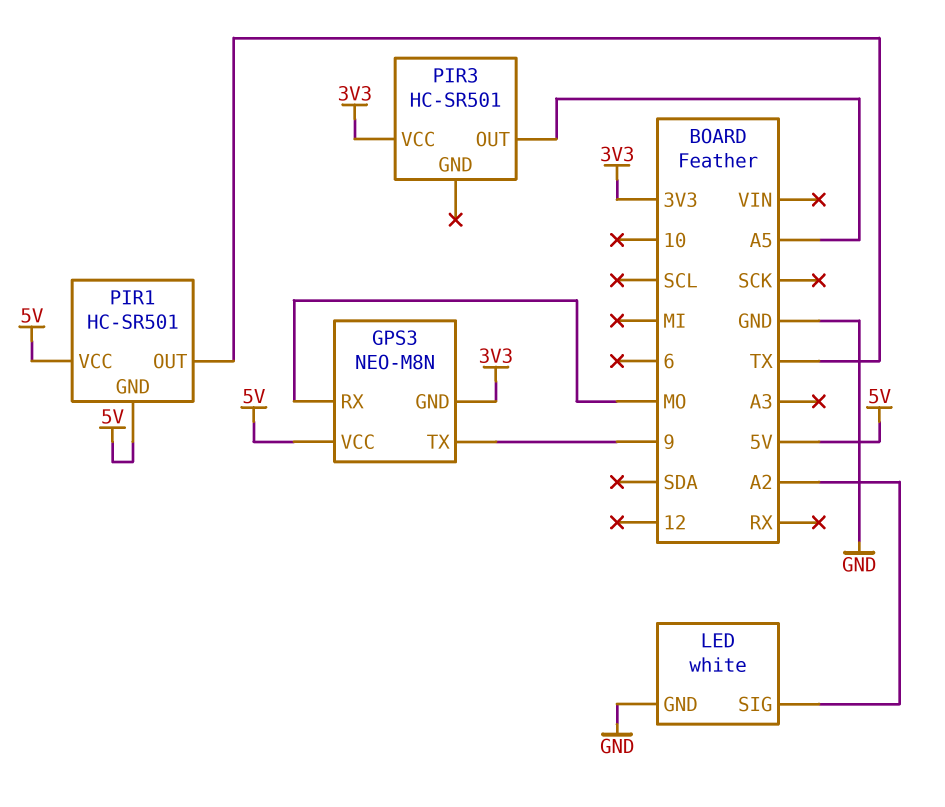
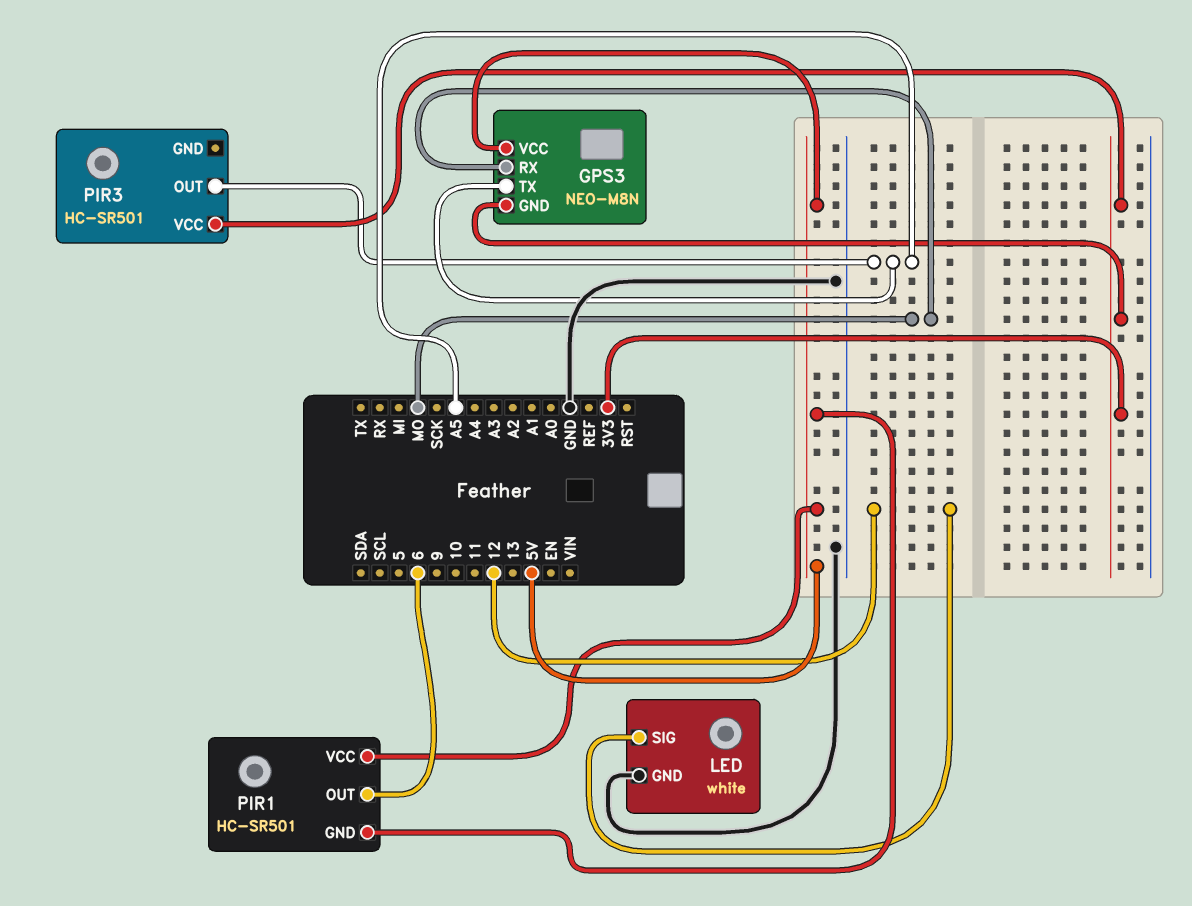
GPS3 pin TX: 9 -> A5
LED pin SIG: A2 -> 12
PIR1 pin OUT: TX -> 6

